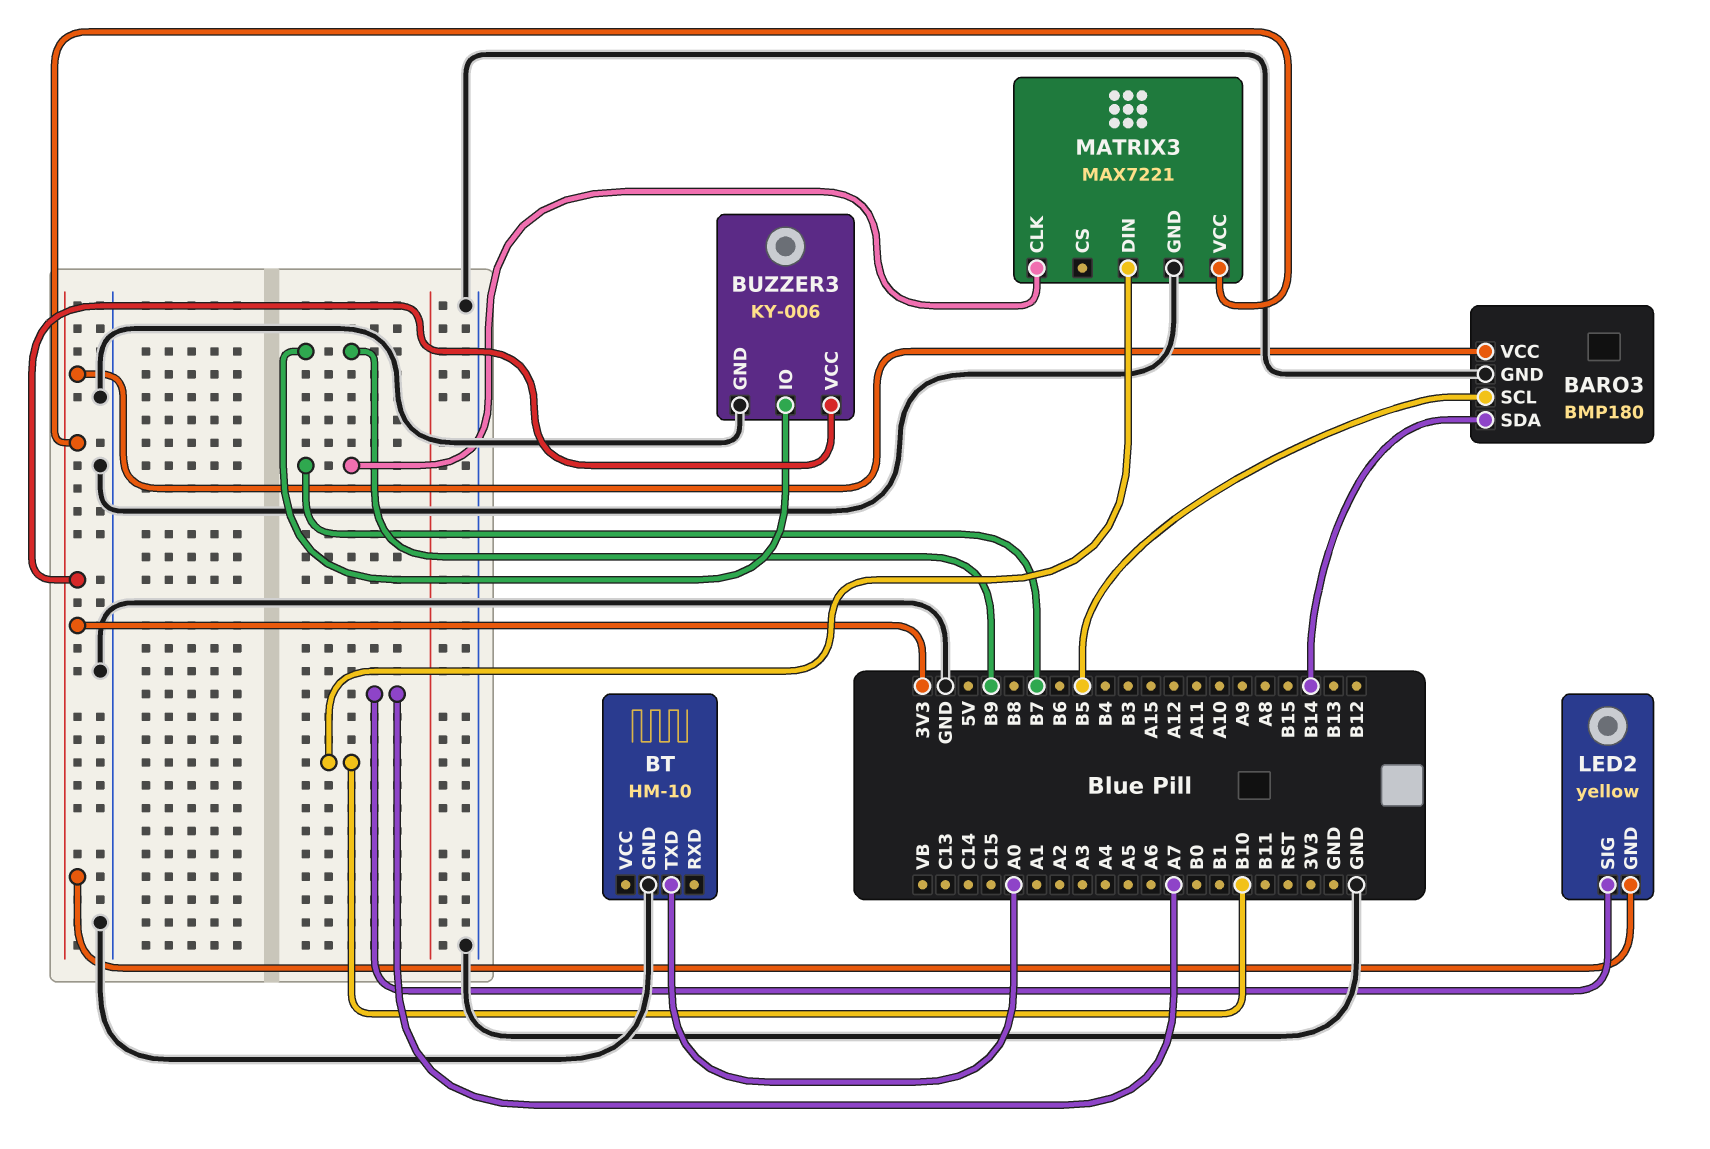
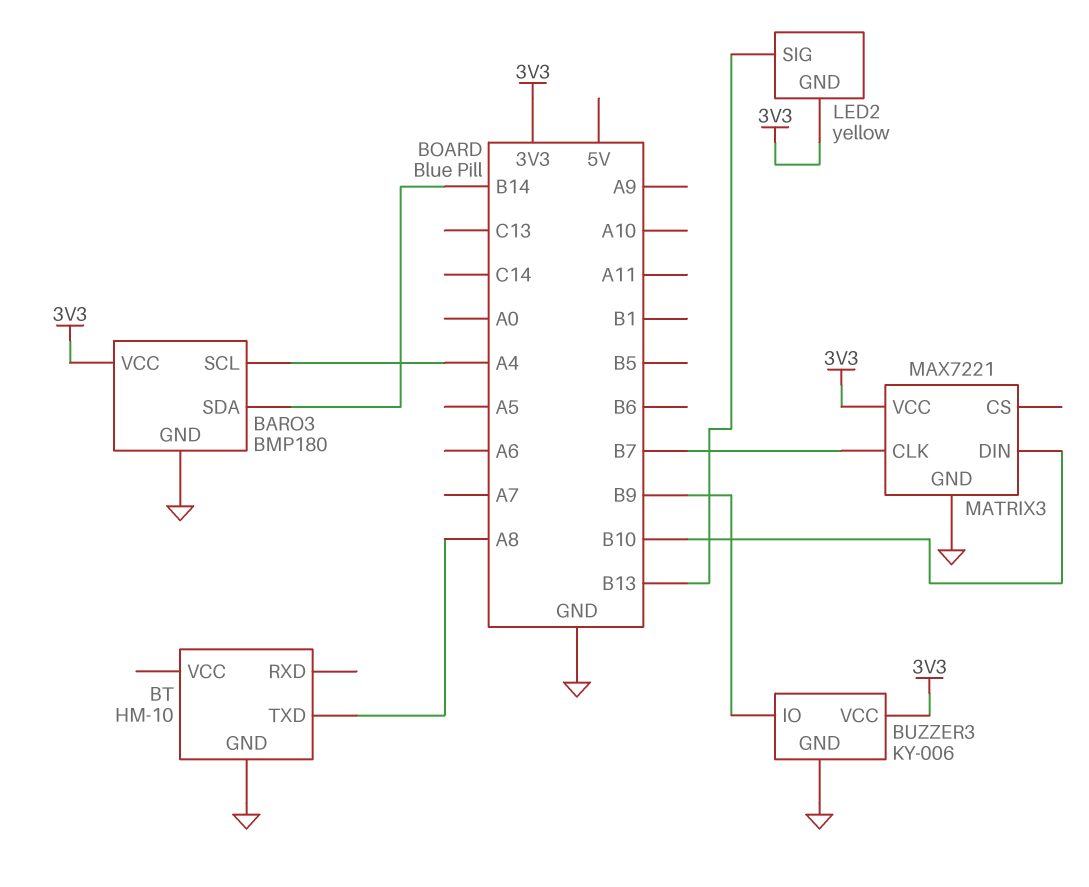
BARO3 pin SCL: B5 -> A4
BT pin TXD: A0 -> A8
LED2 pin SIG: A7 -> B13

